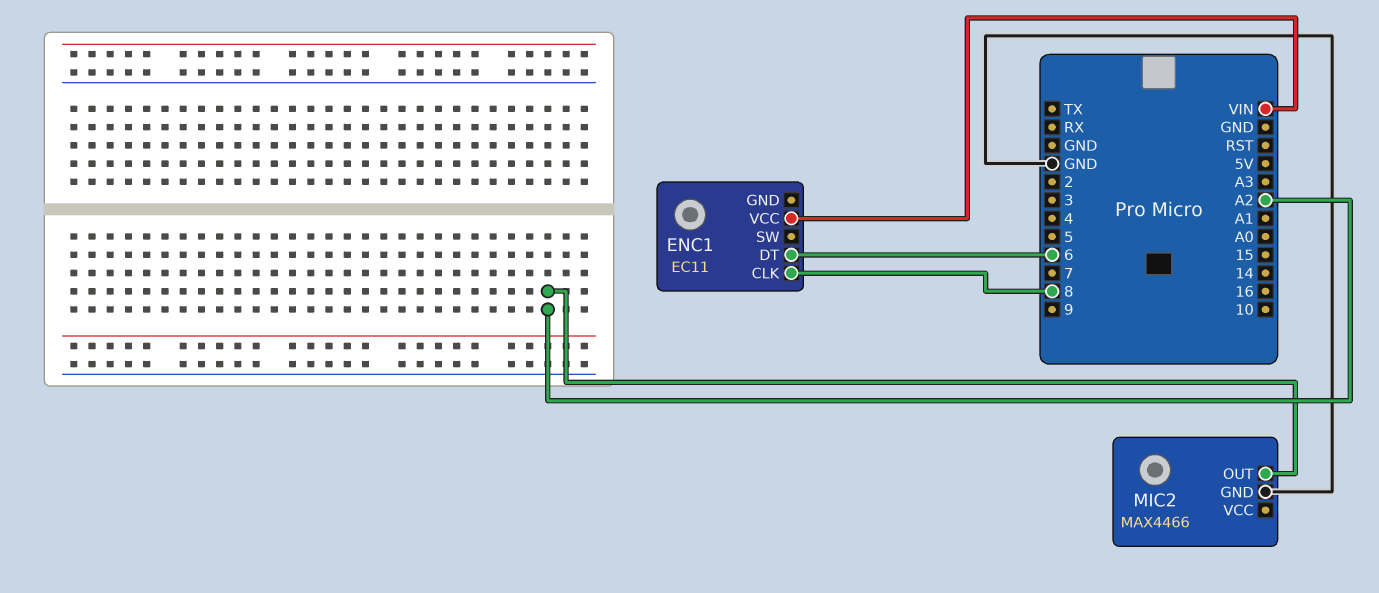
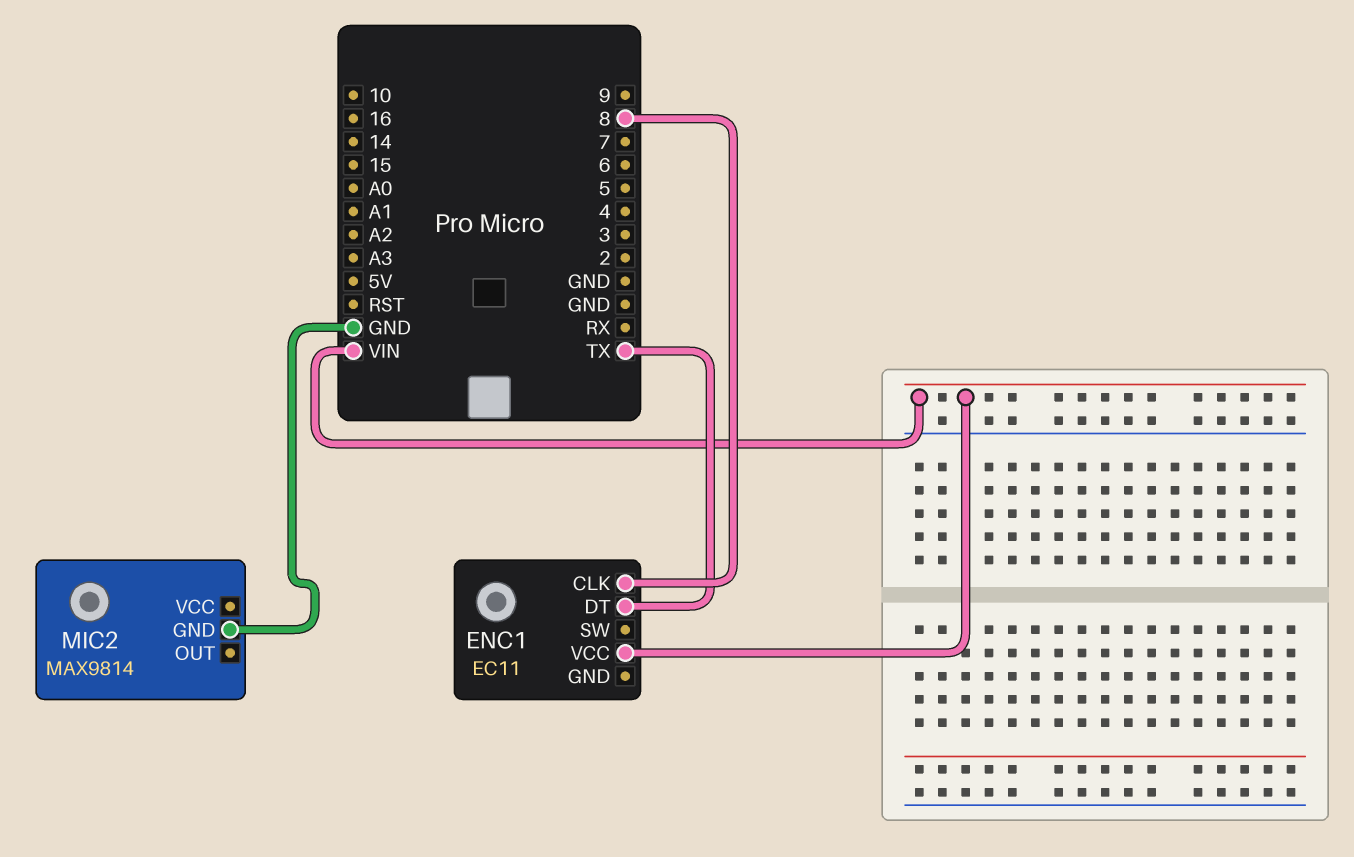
ENC1 pin DT: 6 -> TX
MIC2: MAX4466 -> MAX9814
MIC2 pin OUT: A2 -> none

